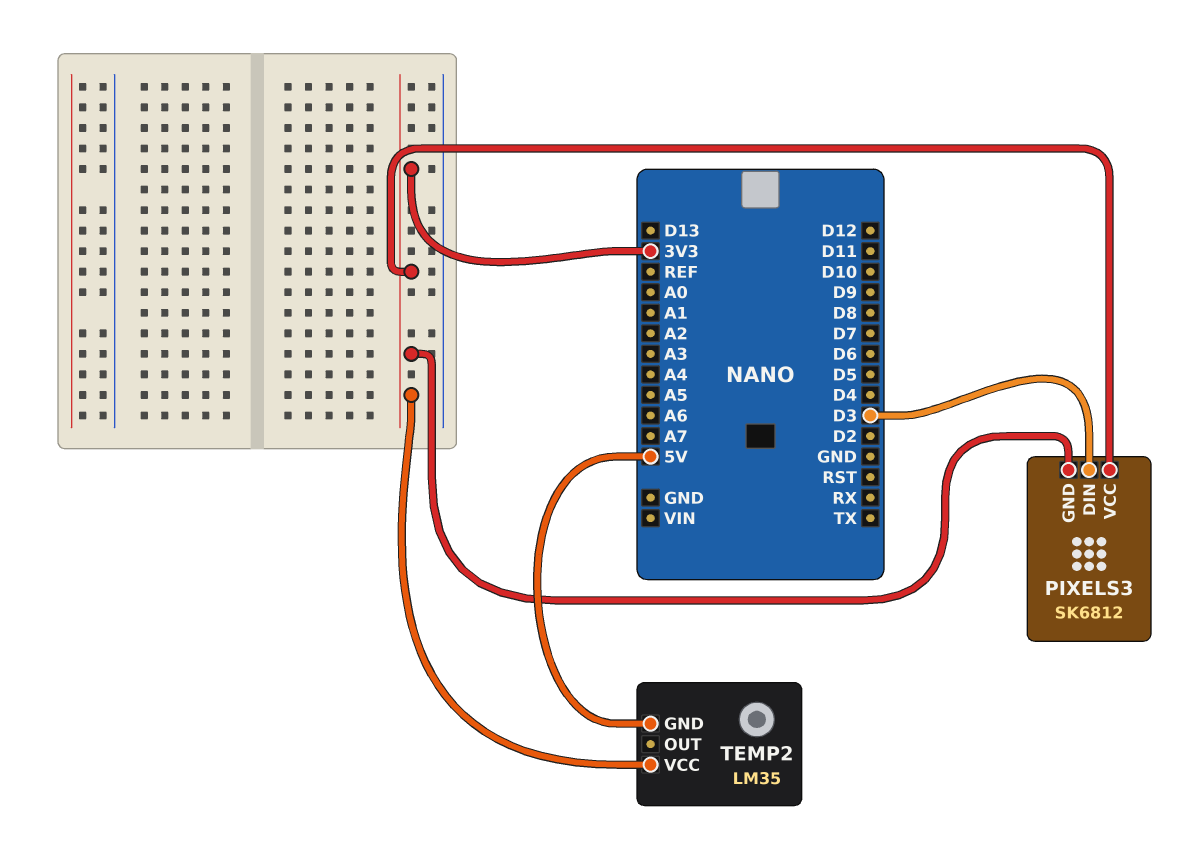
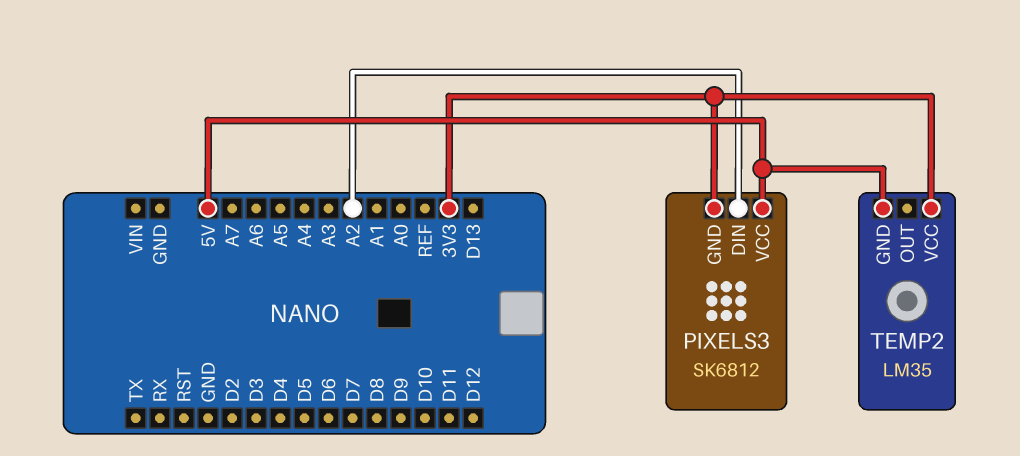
PIXELS3 pin DIN: D3 -> A2
PIXELS3 pin VCC: 3V3 -> 5V

